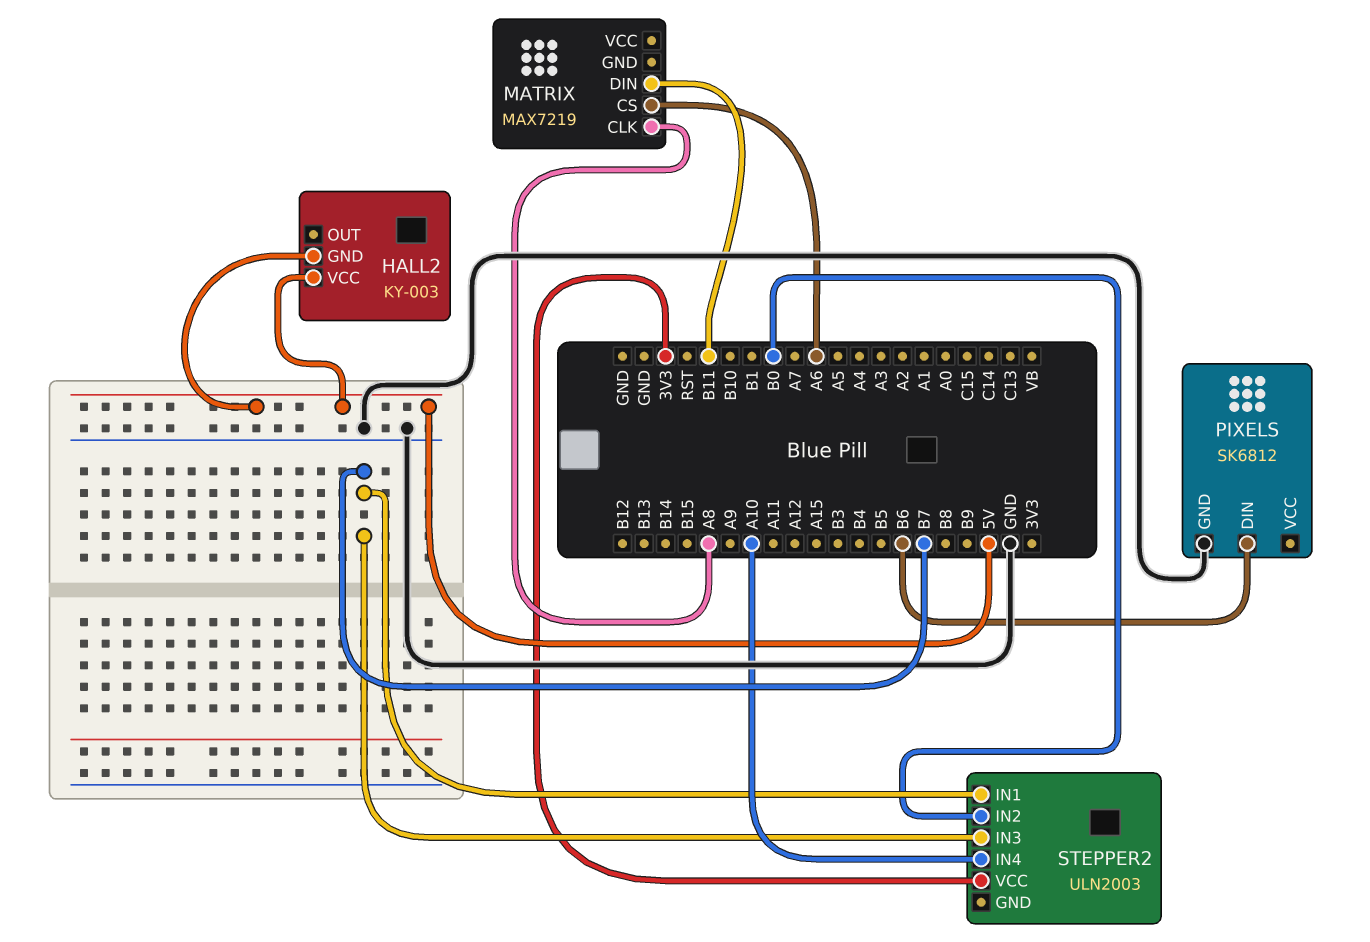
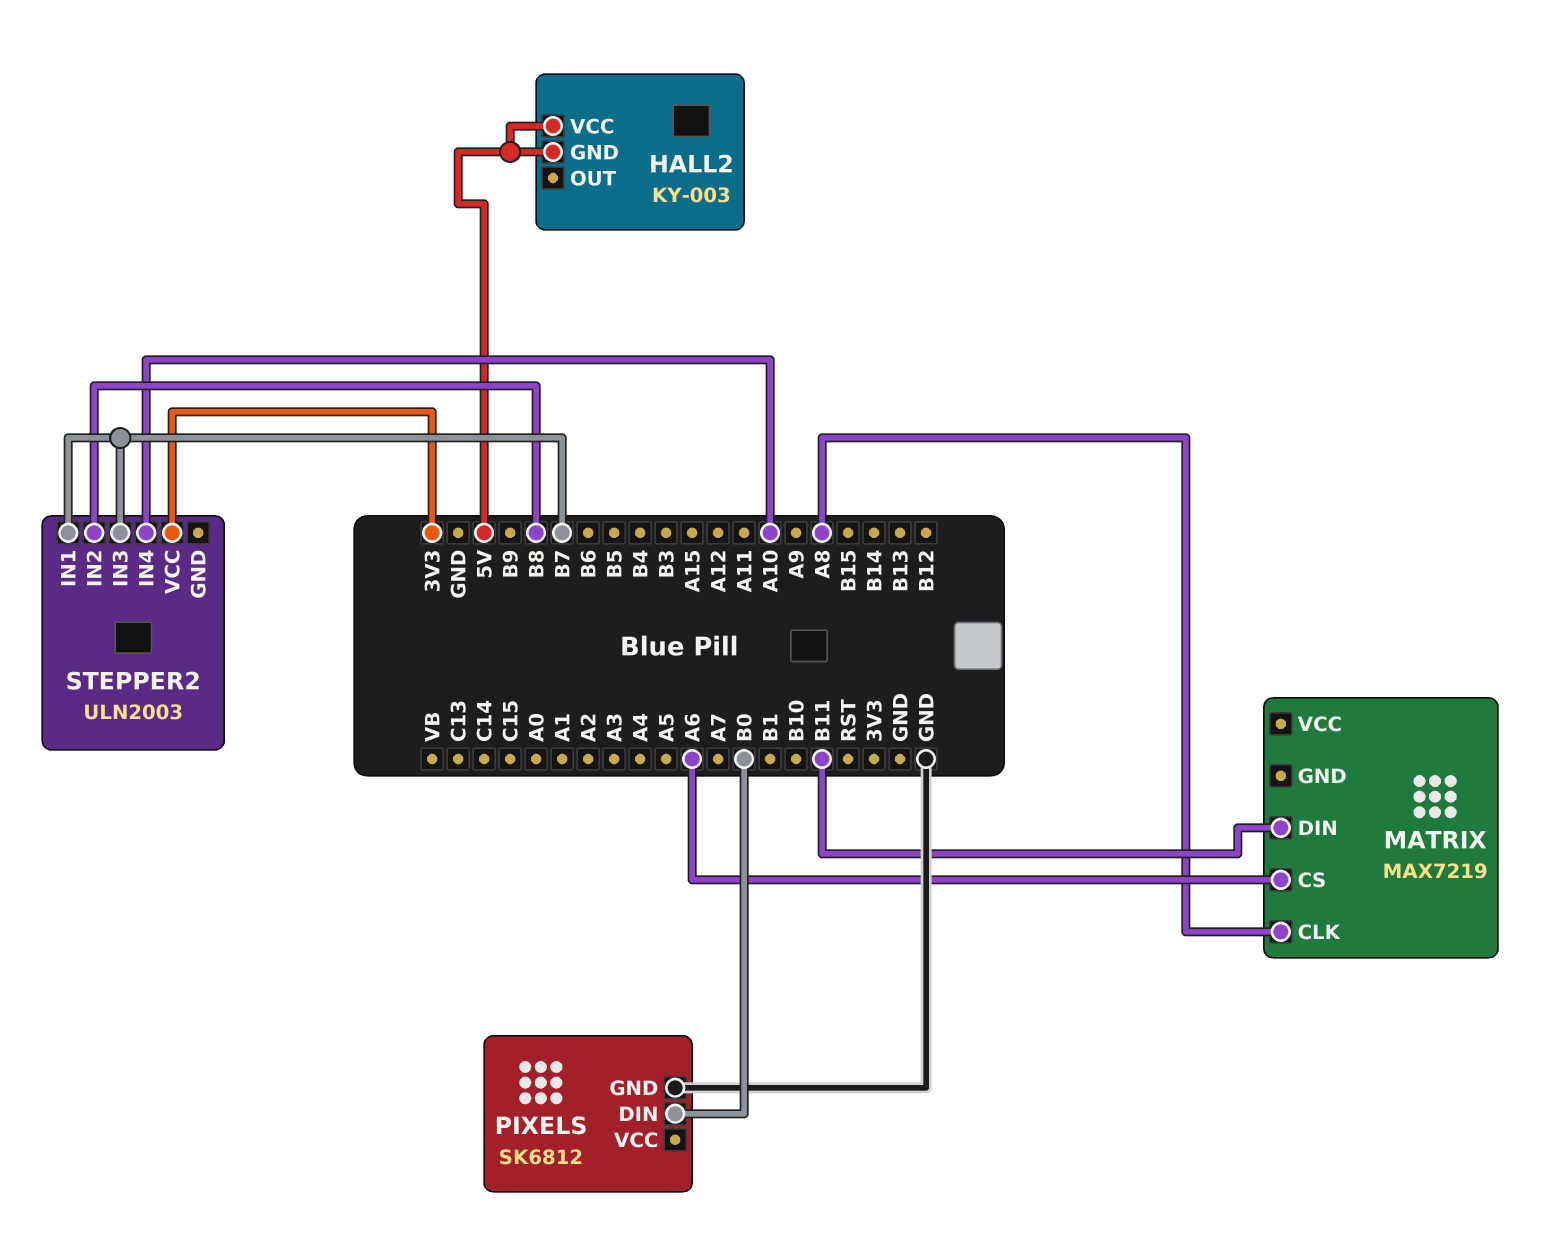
PIXELS pin DIN: B6 -> B0
STEPPER2 pin IN2: B0 -> B8

